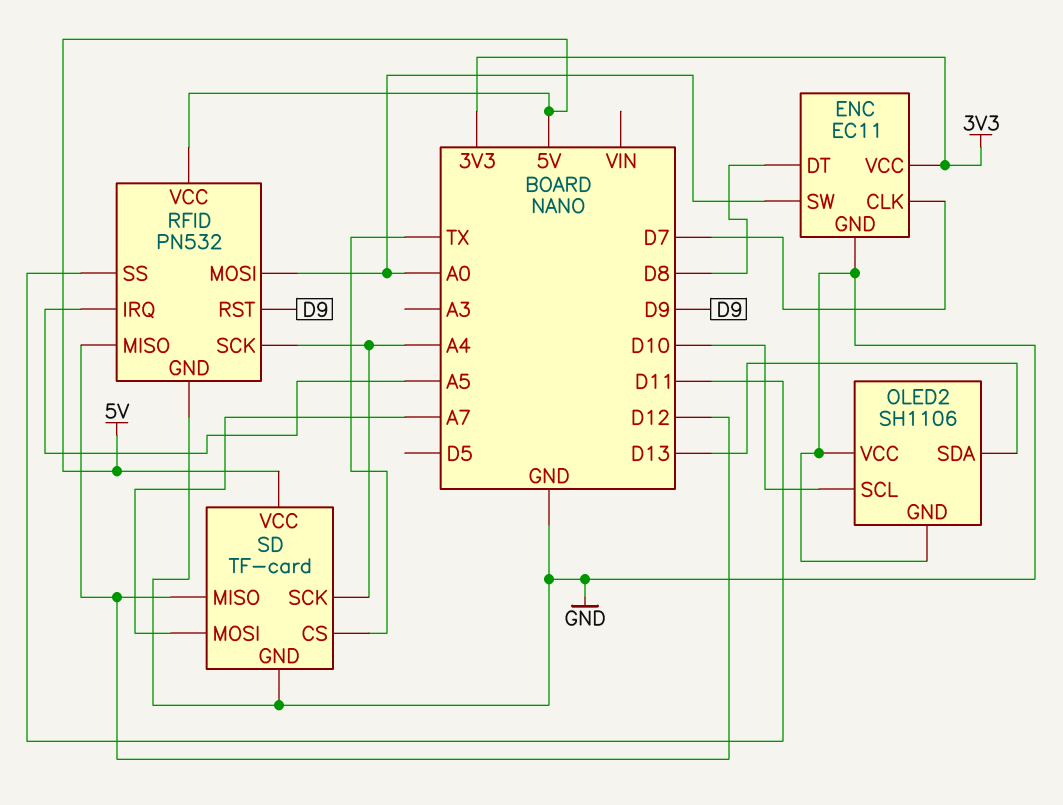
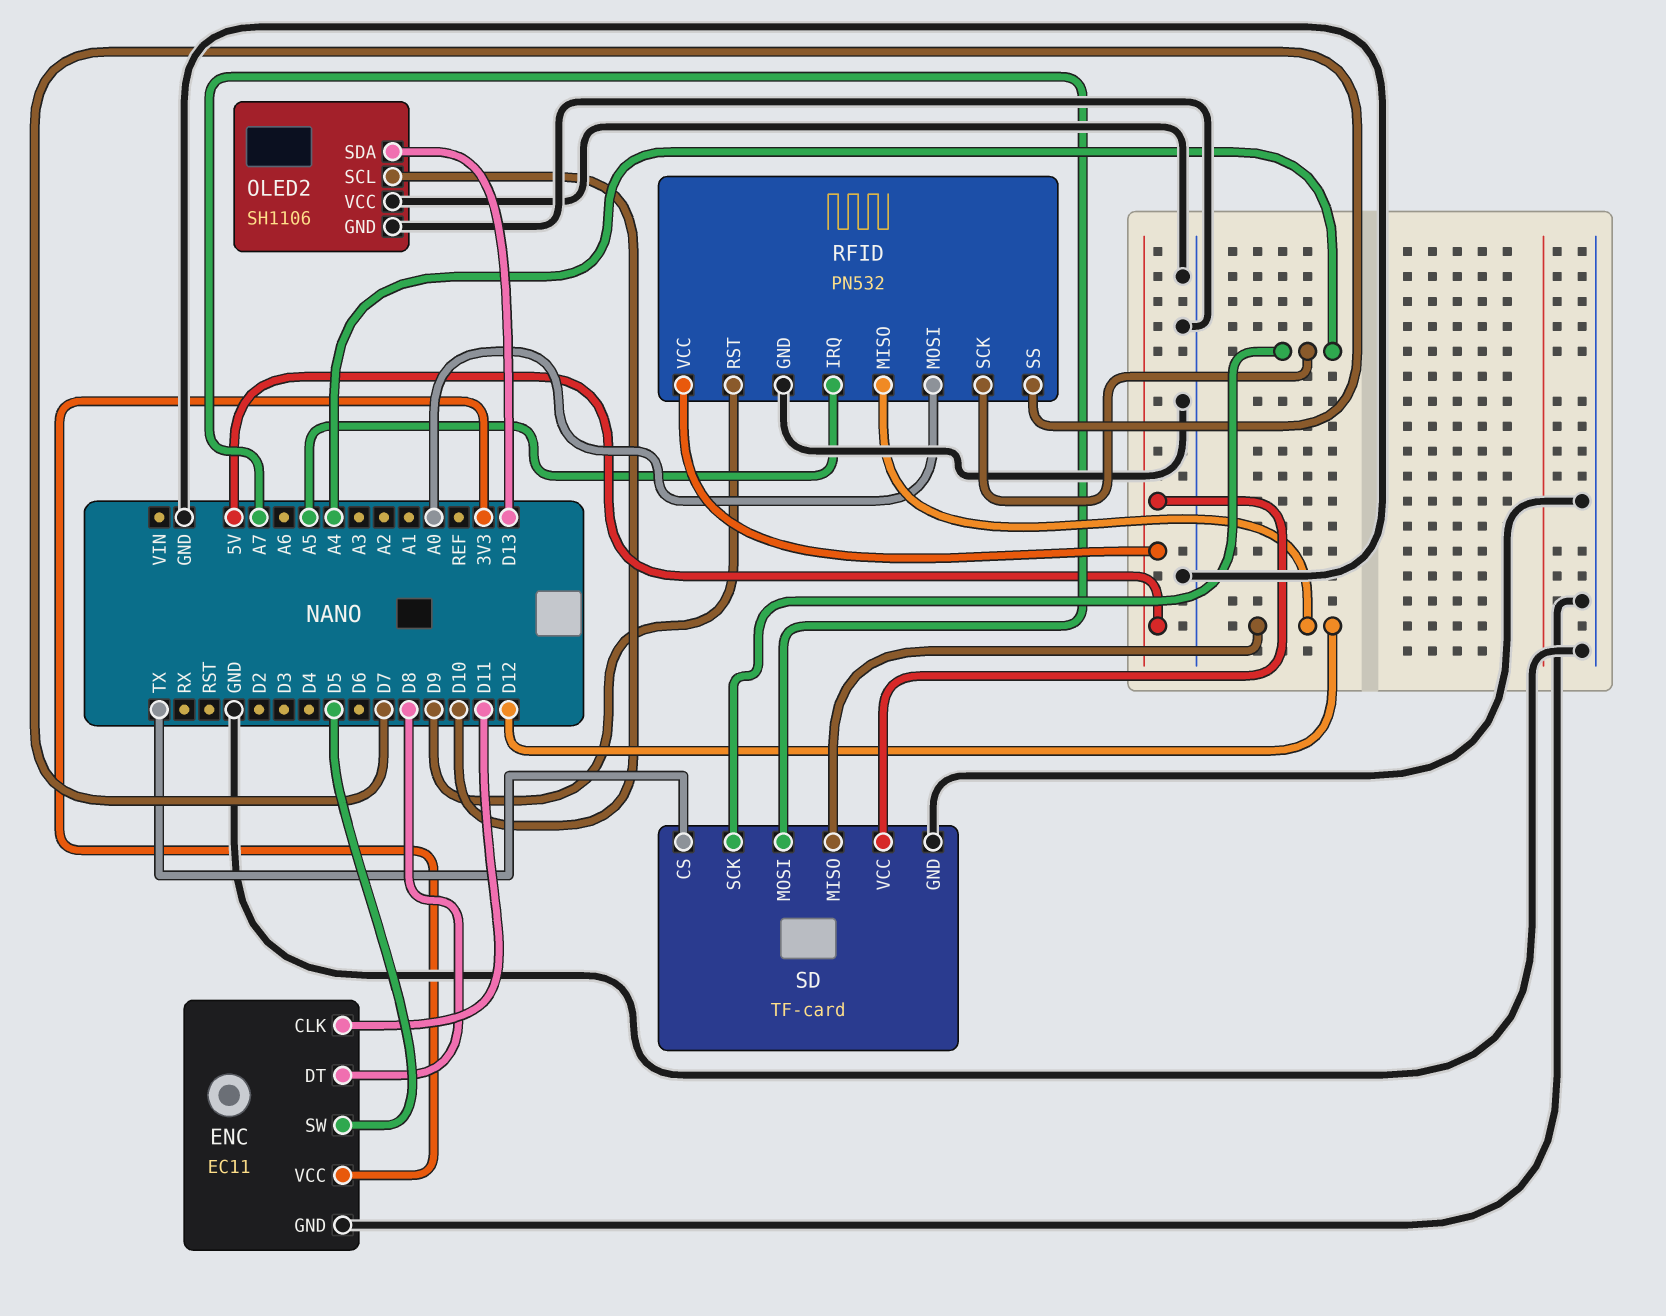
ENC pin CLK: D7 -> D11
ENC pin SW: A0 -> D5
RFID pin SS: D11 -> D7

